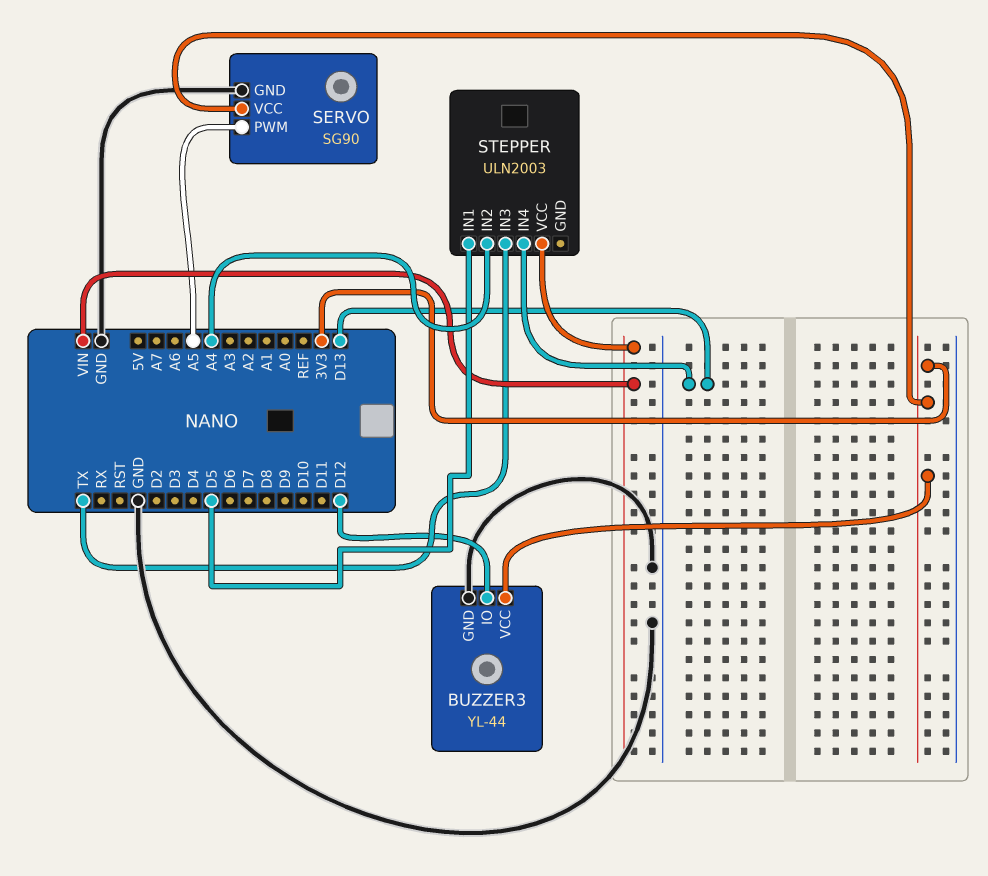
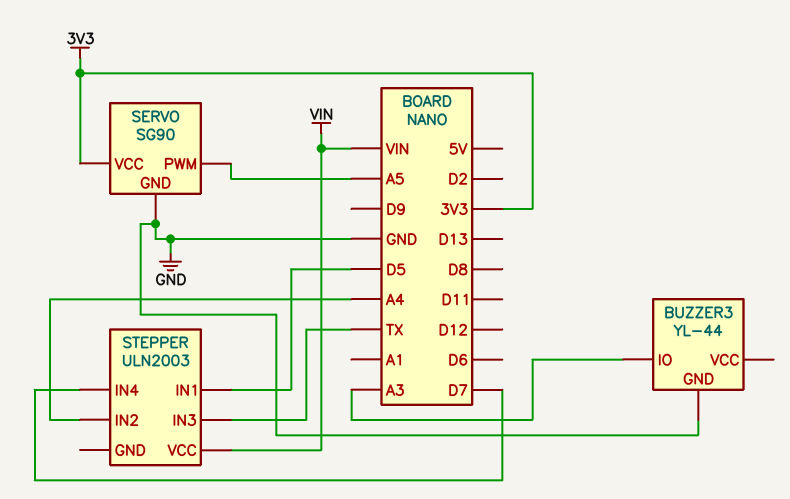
BUZZER3 pin IO: D12 -> A3
BUZZER3 pin VCC: 3V3 -> none
STEPPER pin IN4: D13 -> D7

